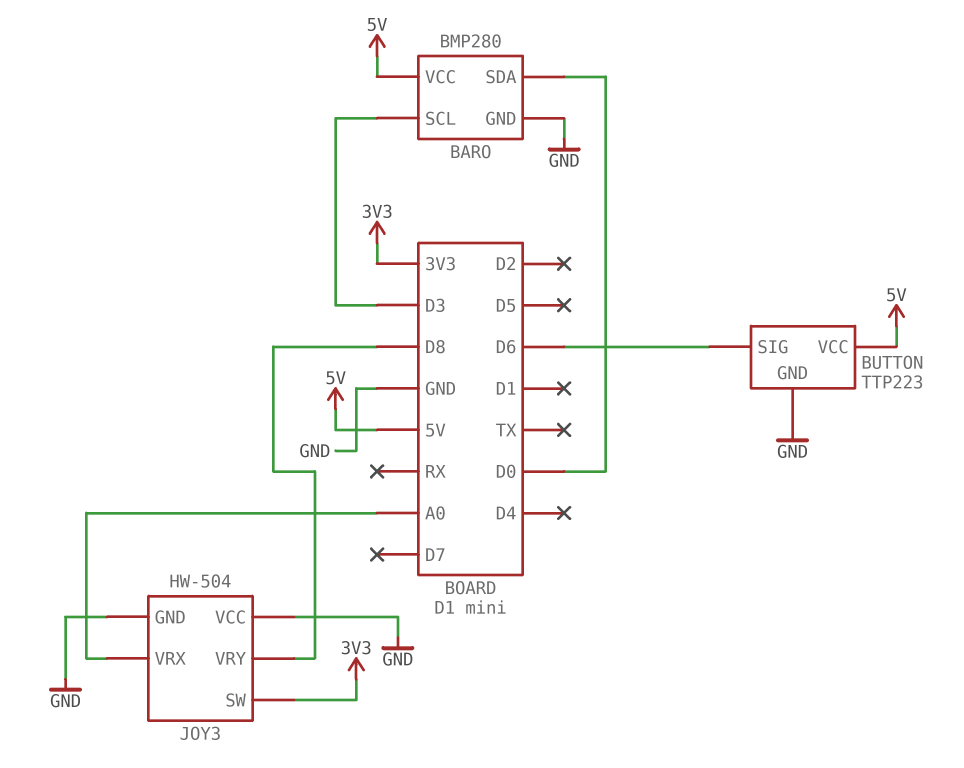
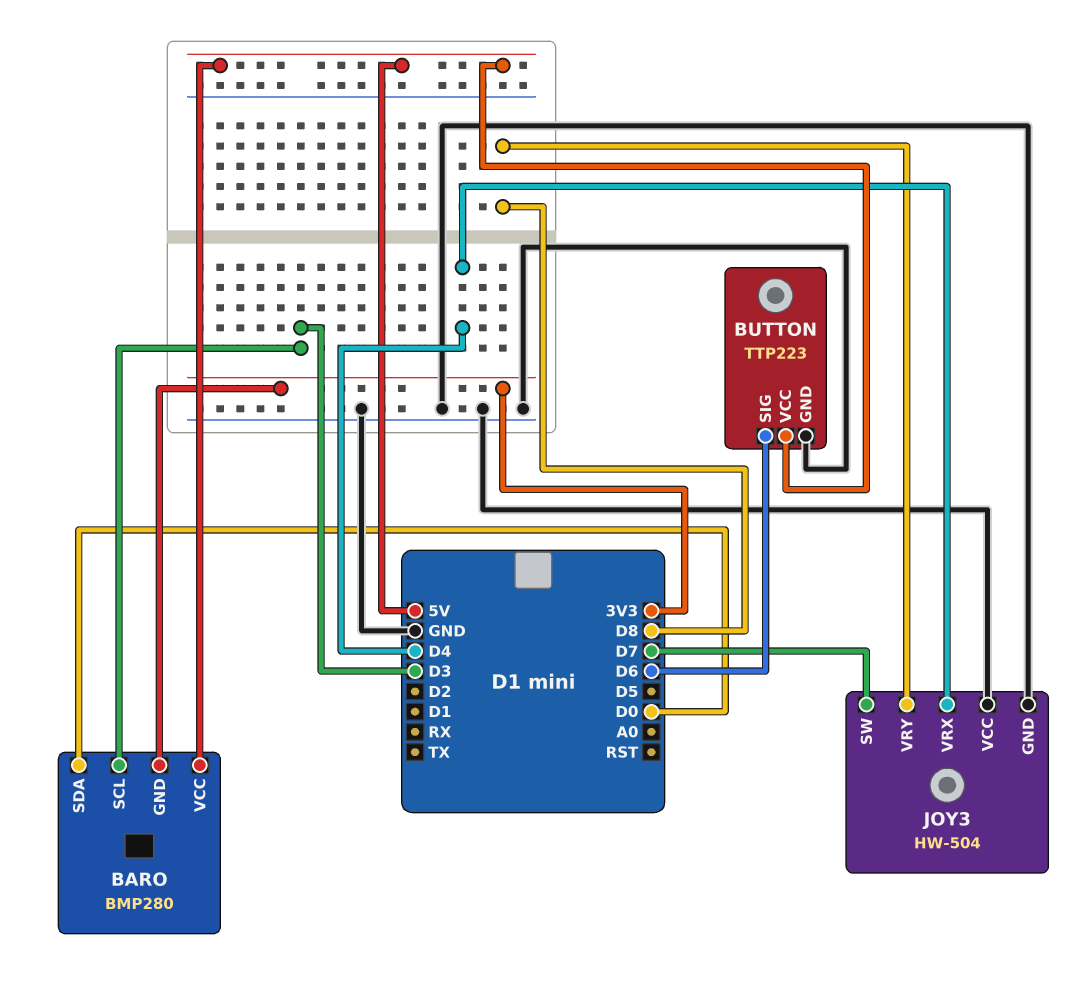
BARO pin GND: GND -> 3V3
JOY3 pin SW: 3V3 -> D7
JOY3 pin VRX: A0 -> D4

